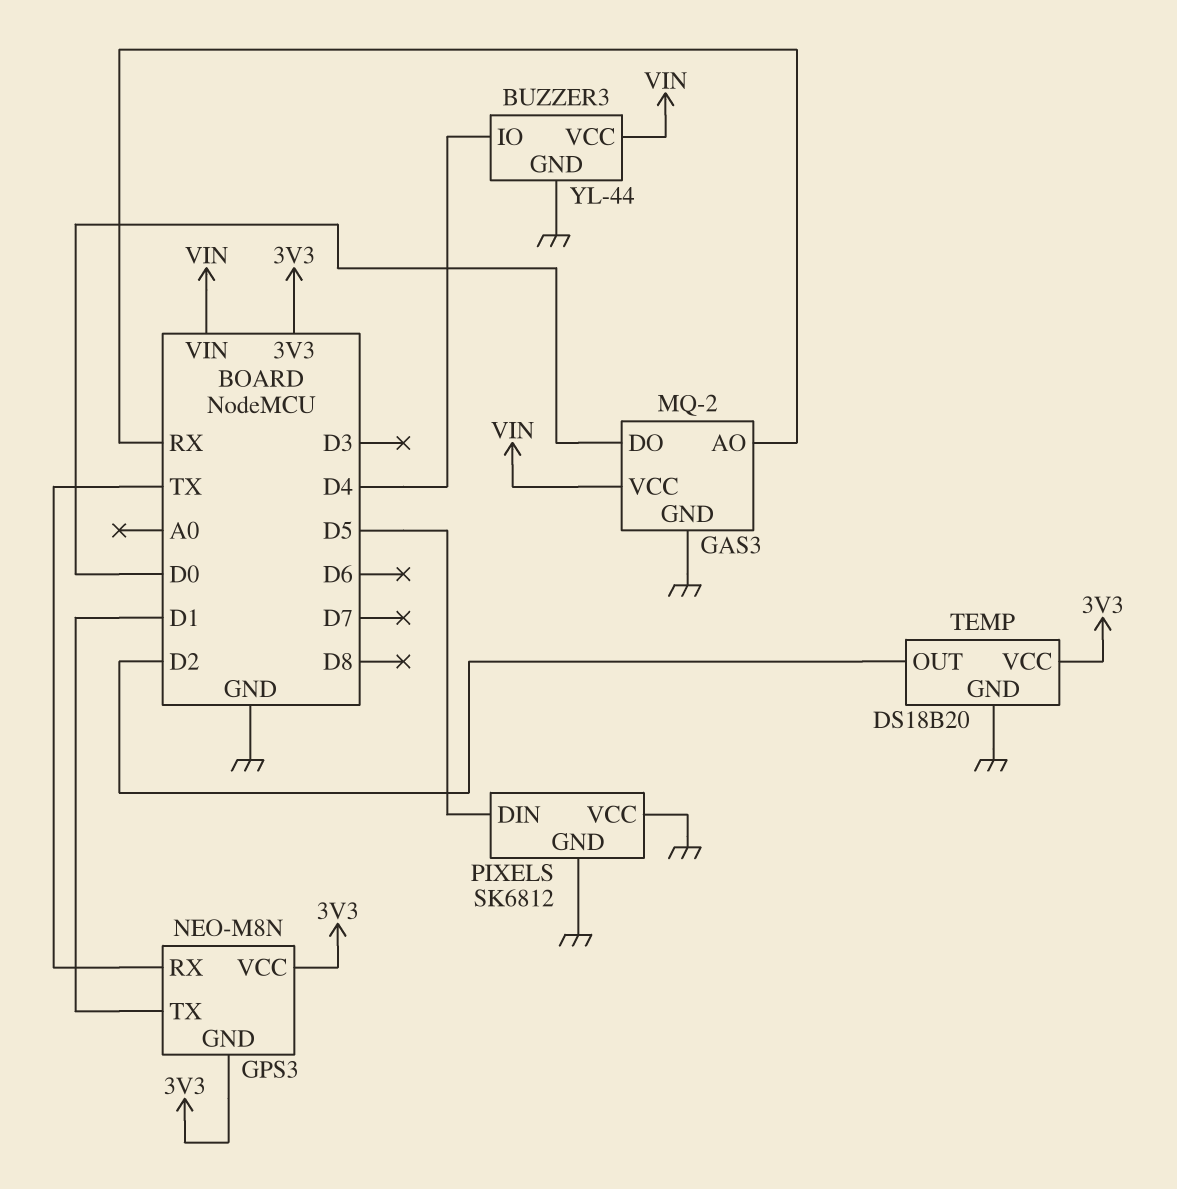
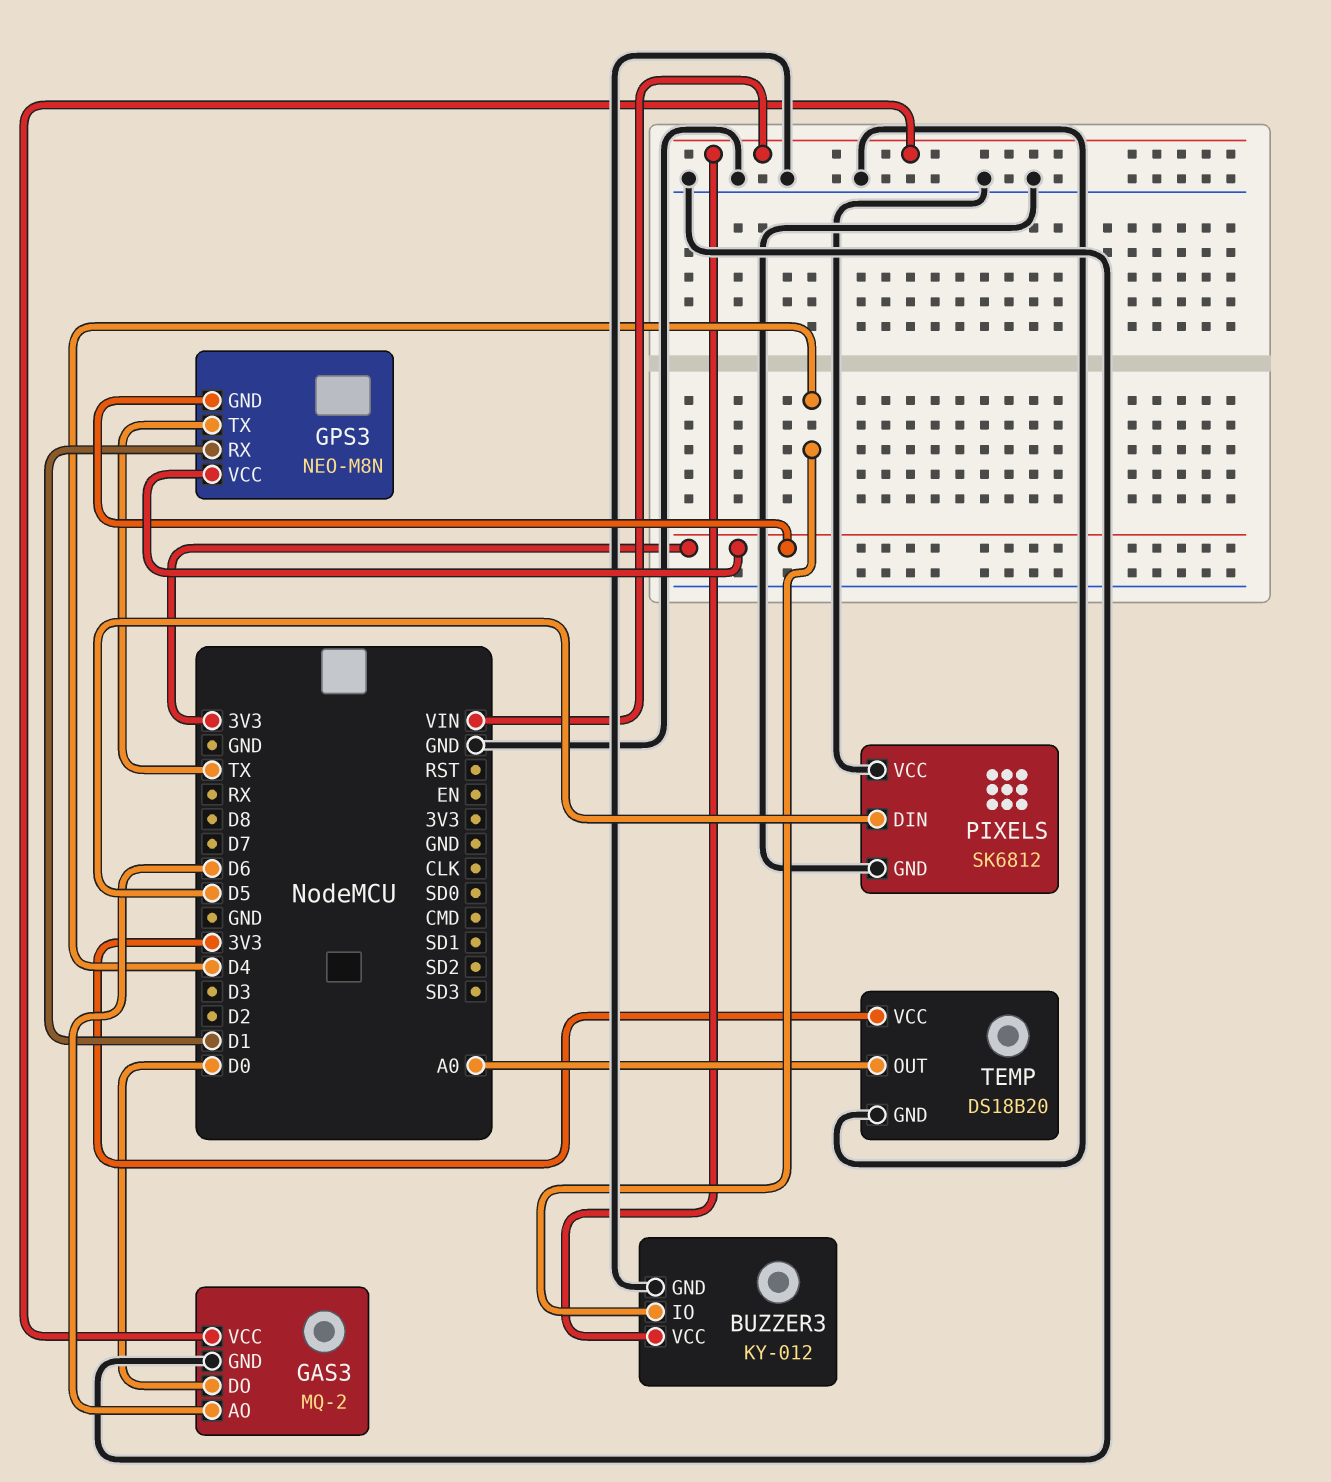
BUZZER3: YL-44 -> KY-012
GAS3 pin AO: RX -> D6
GPS3 pin RX: TX -> D1
GPS3 pin TX: D1 -> TX
TEMP pin OUT: D2 -> A0

